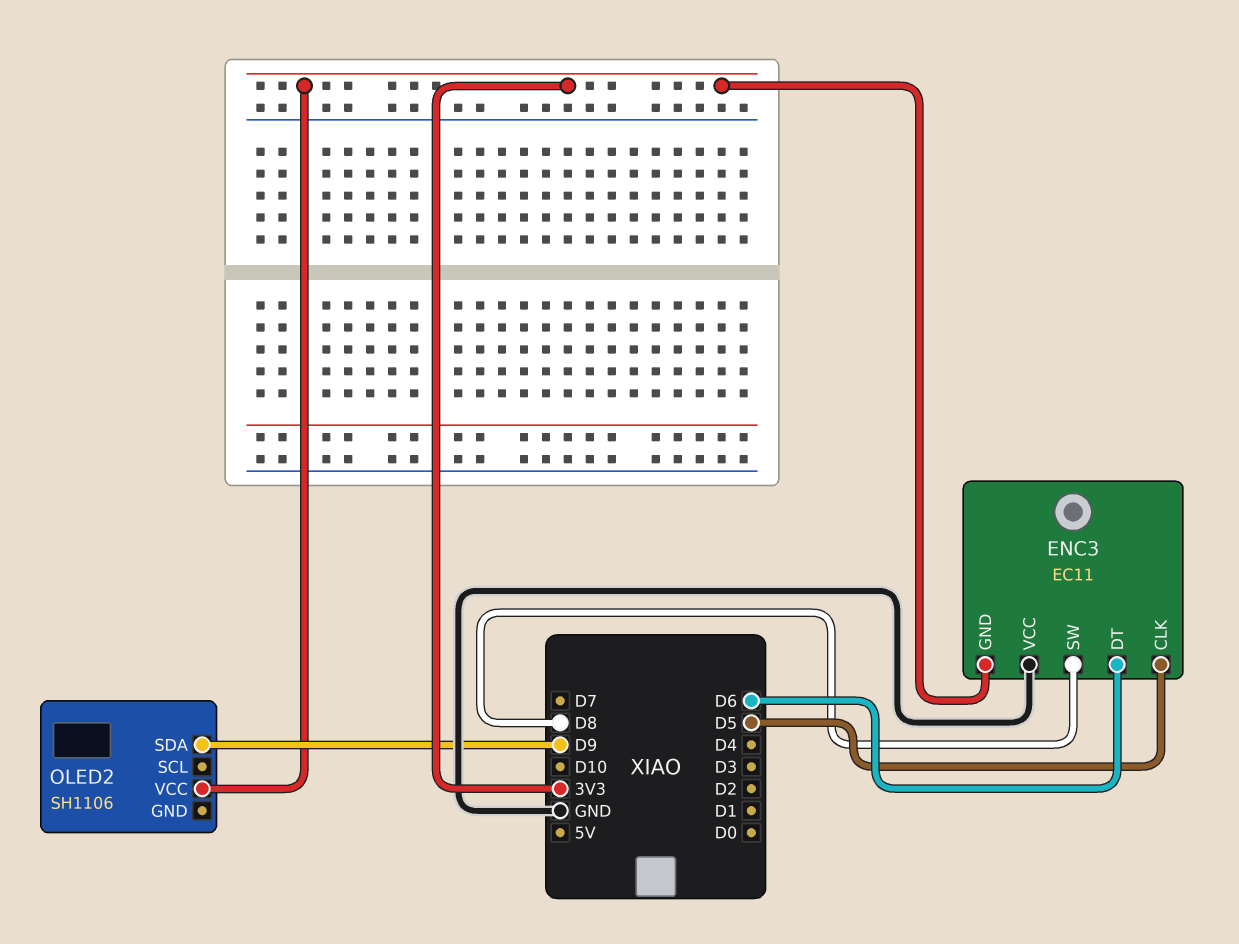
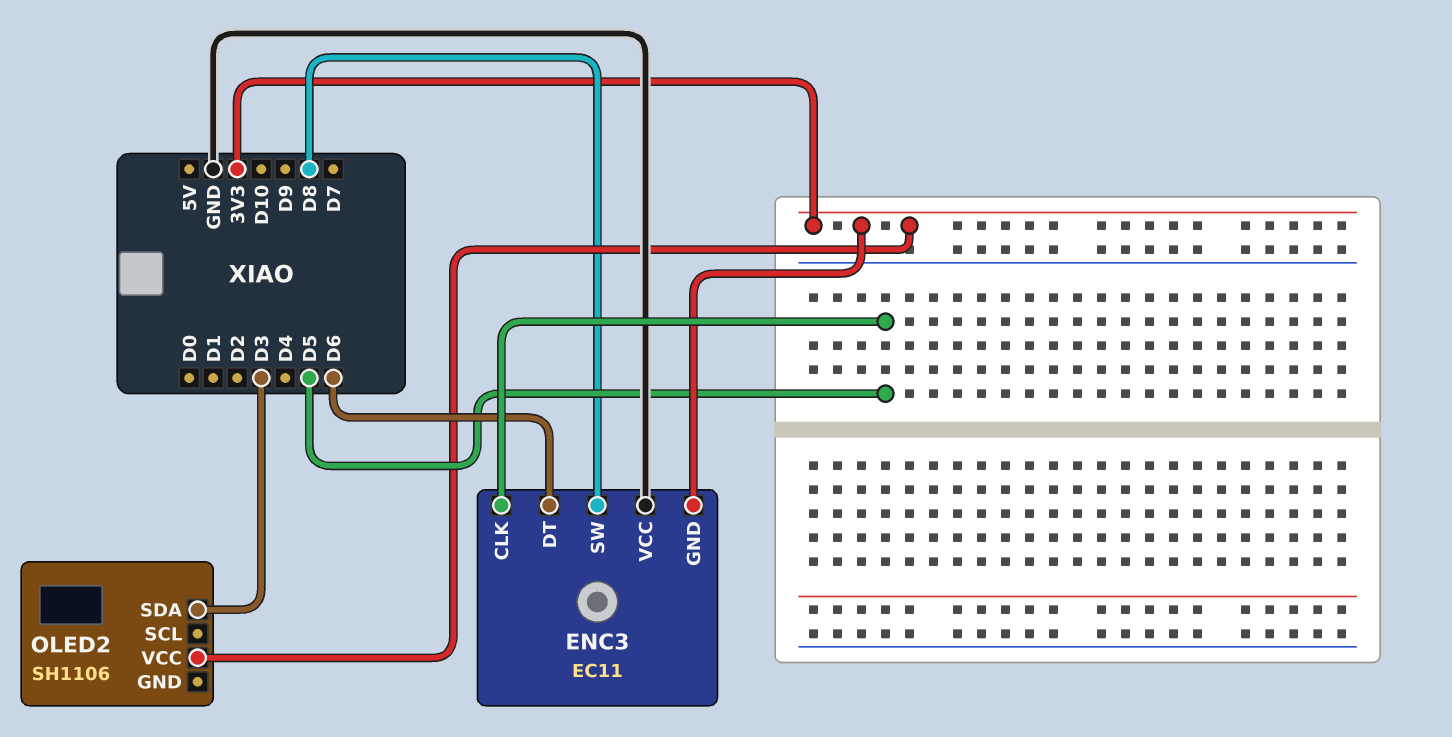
OLED2 pin SDA: D9 -> D3

